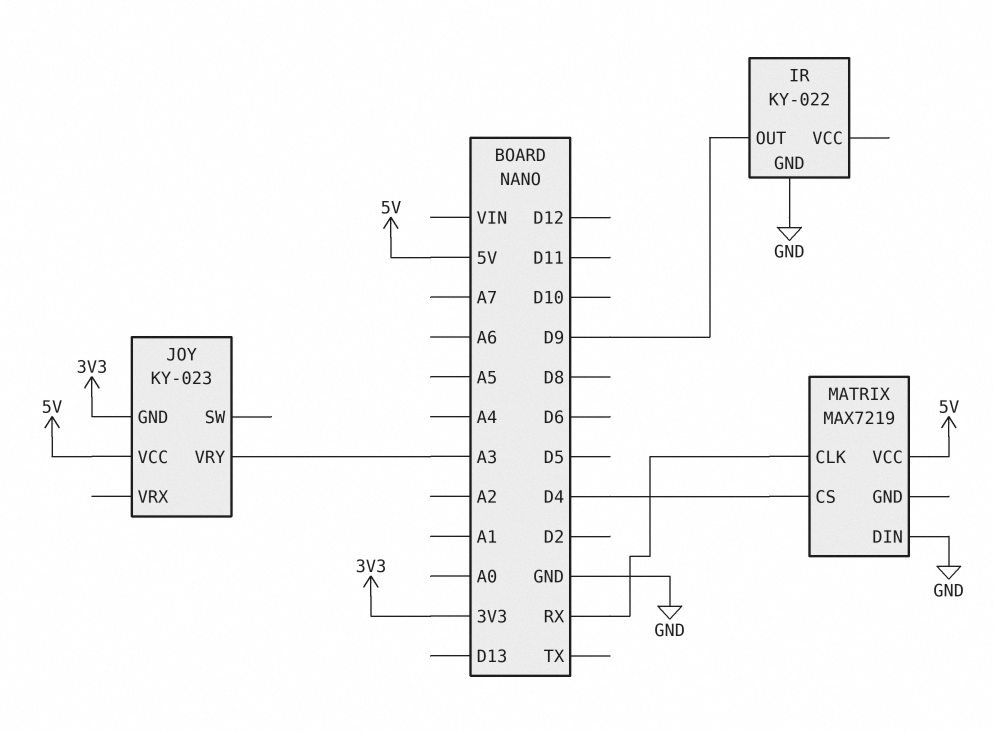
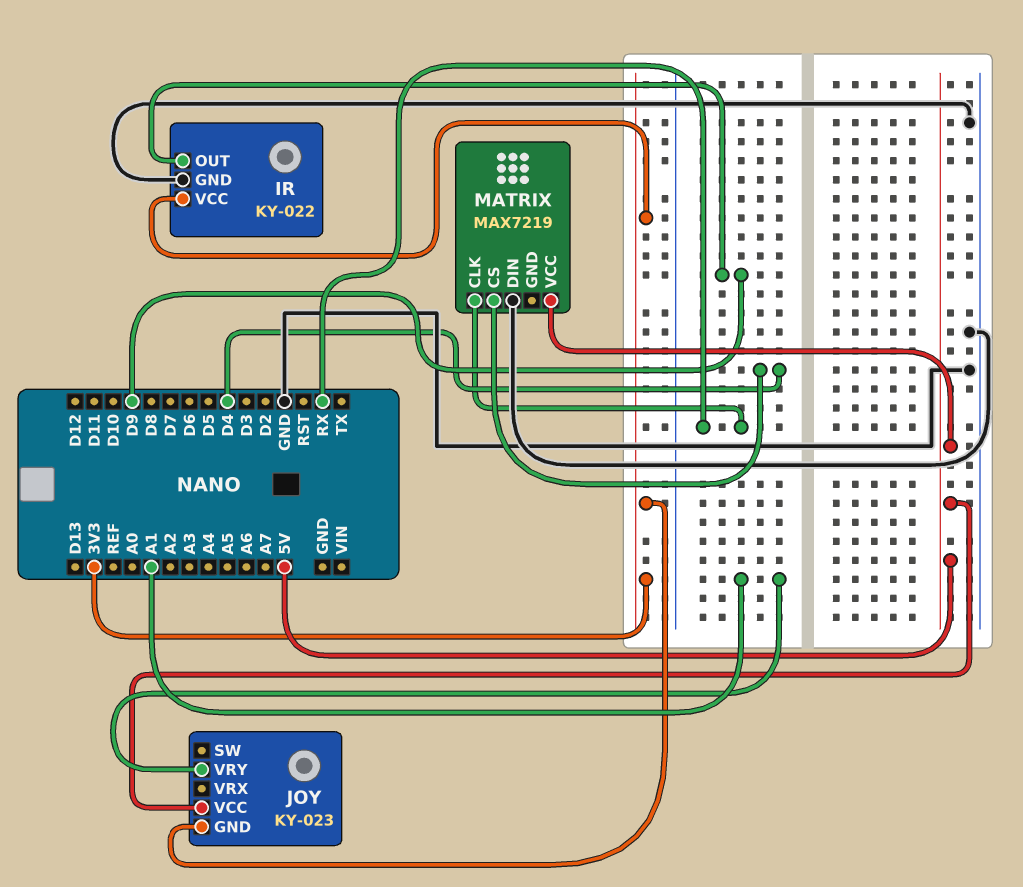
IR pin VCC: none -> 3V3
JOY pin VRY: A3 -> A1

